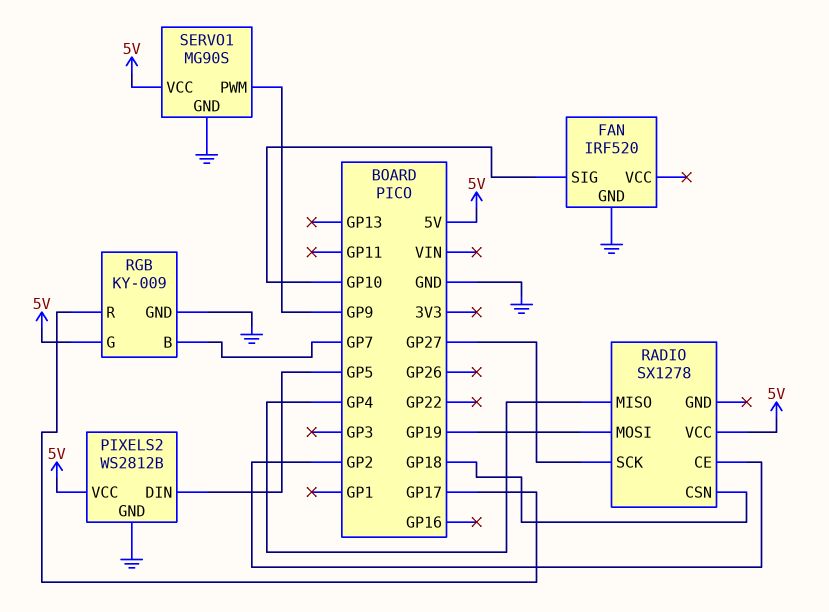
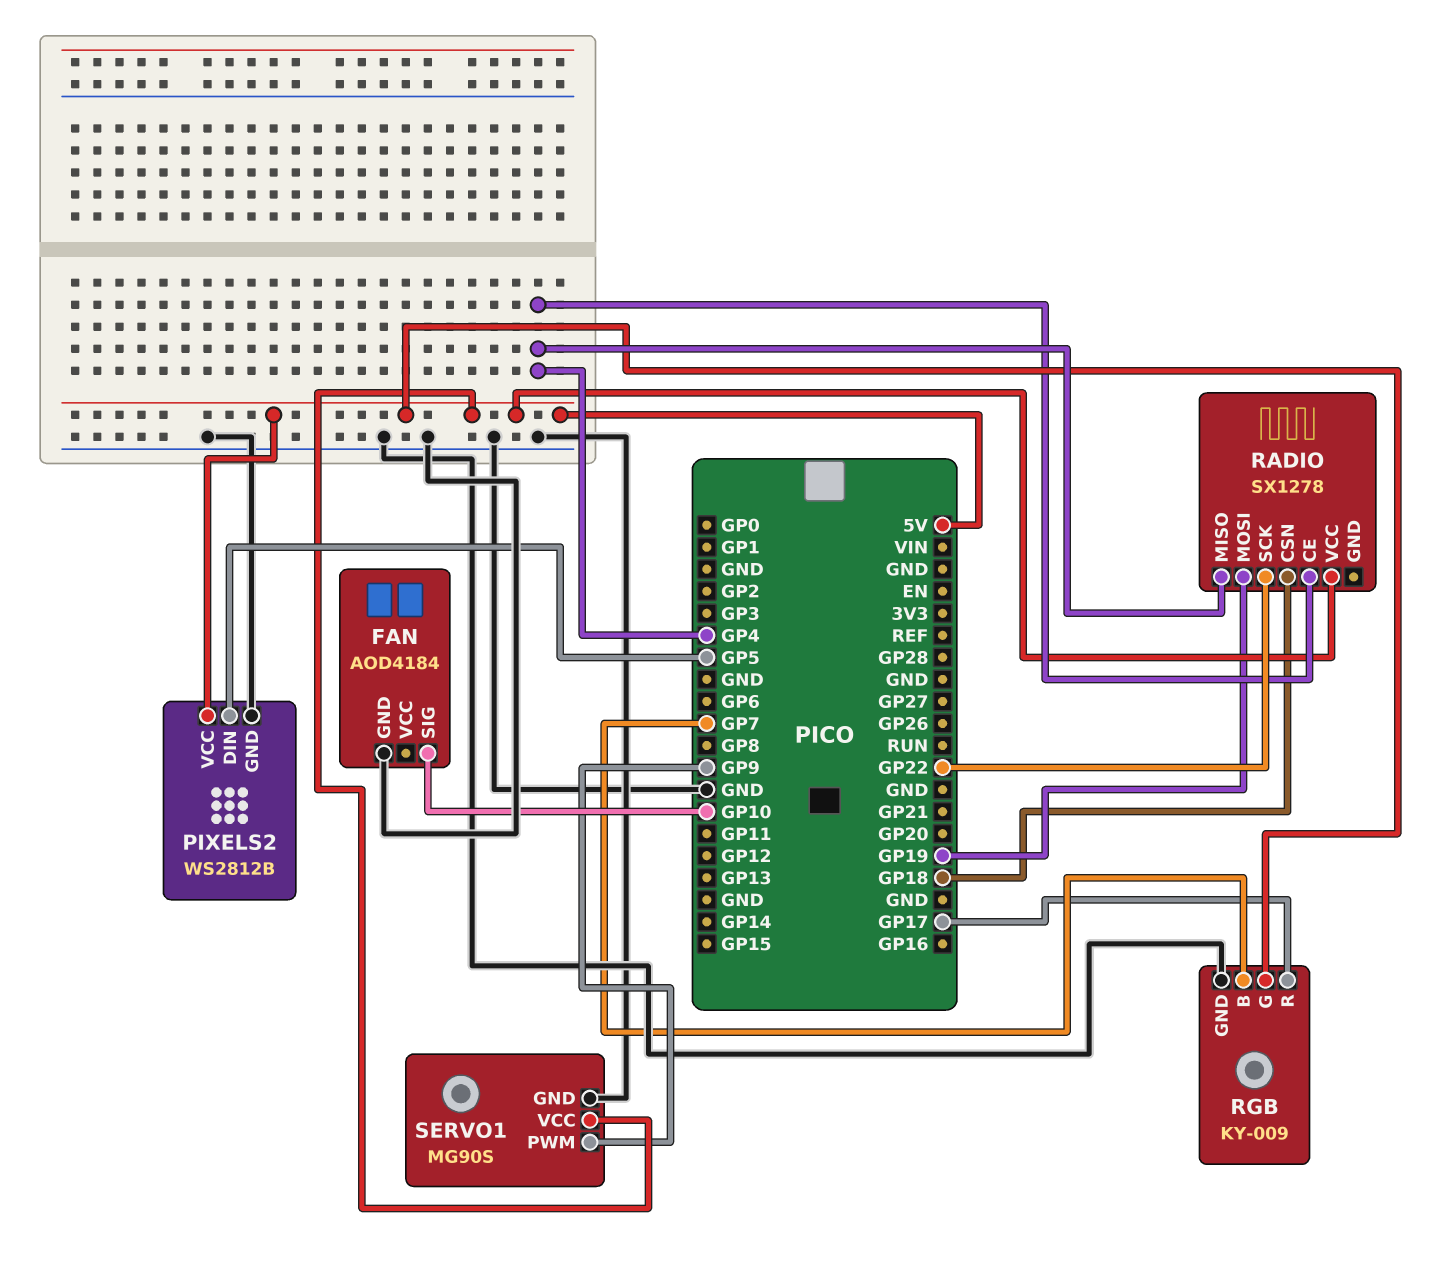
FAN: IRF520 -> AOD4184
RADIO pin CE: GP2 -> GP4
RADIO pin SCK: GP27 -> GP22

